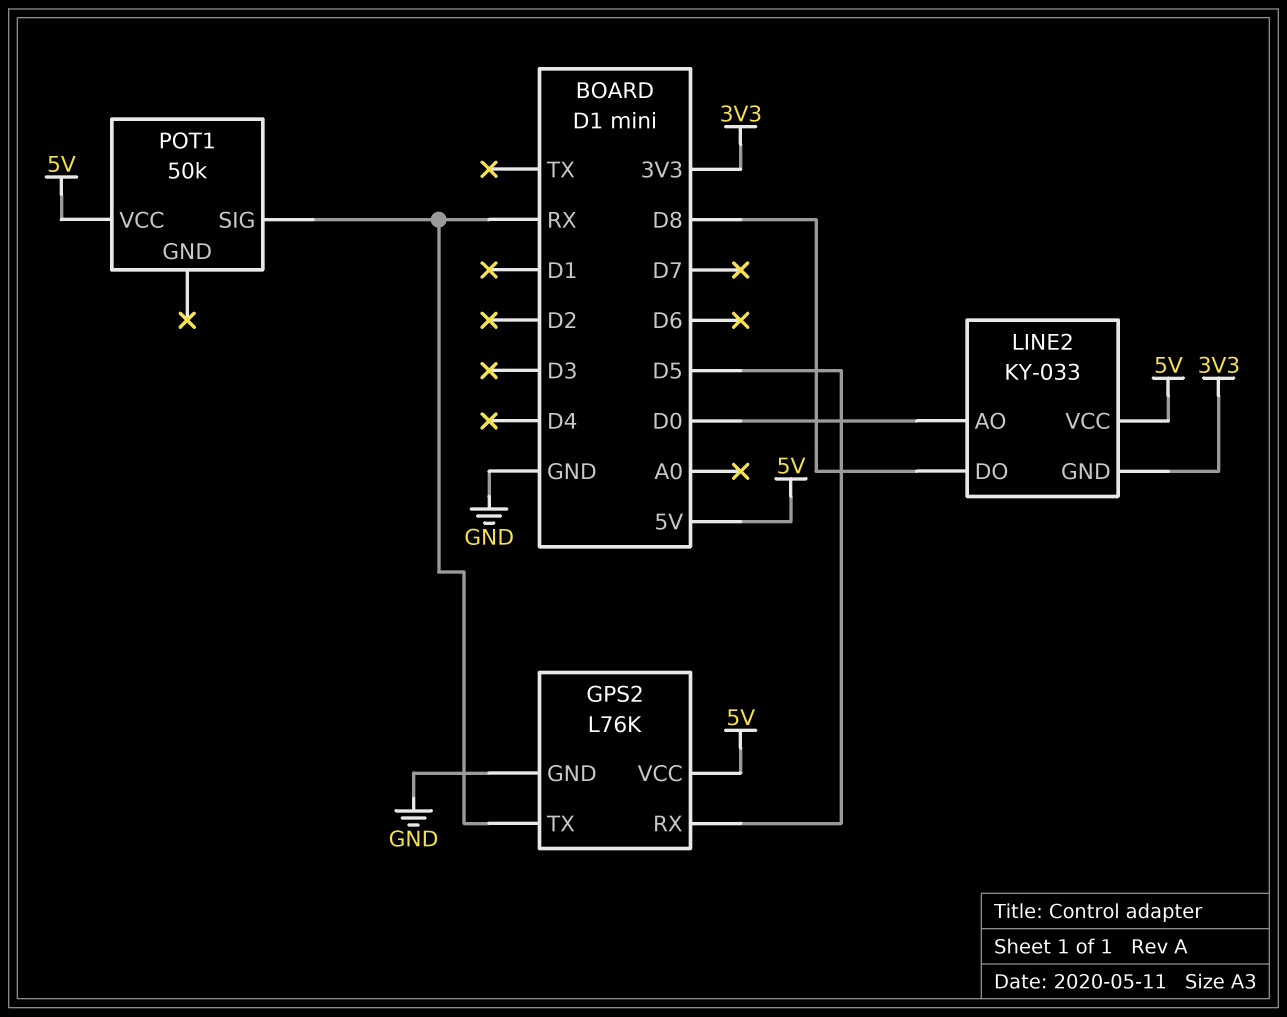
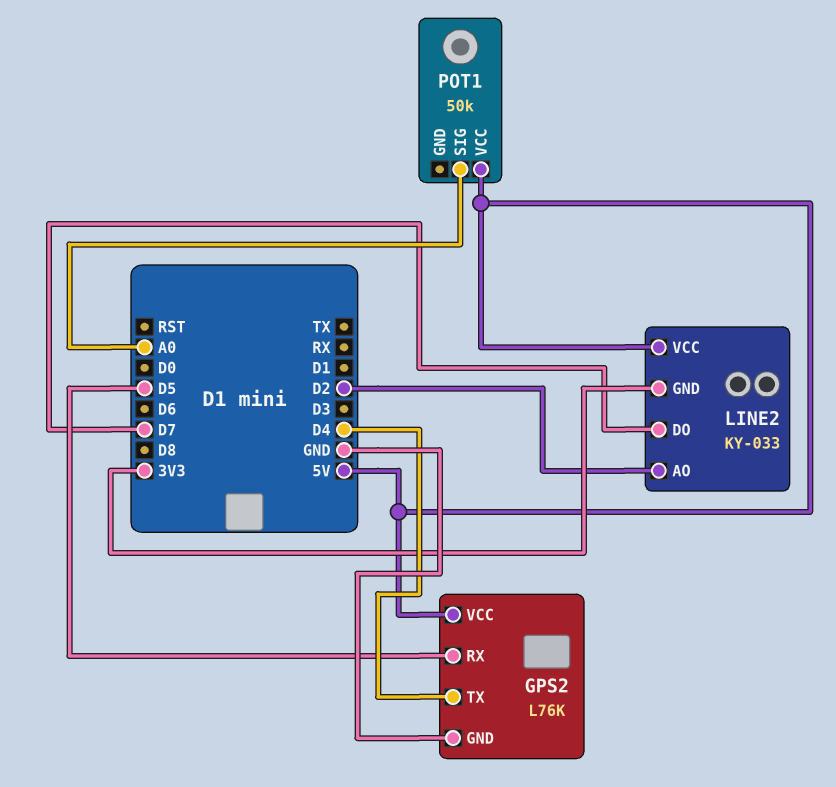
GPS2 pin TX: RX -> D4
LINE2 pin AO: D0 -> D2
LINE2 pin DO: D8 -> D7
POT1 pin SIG: RX -> A0

